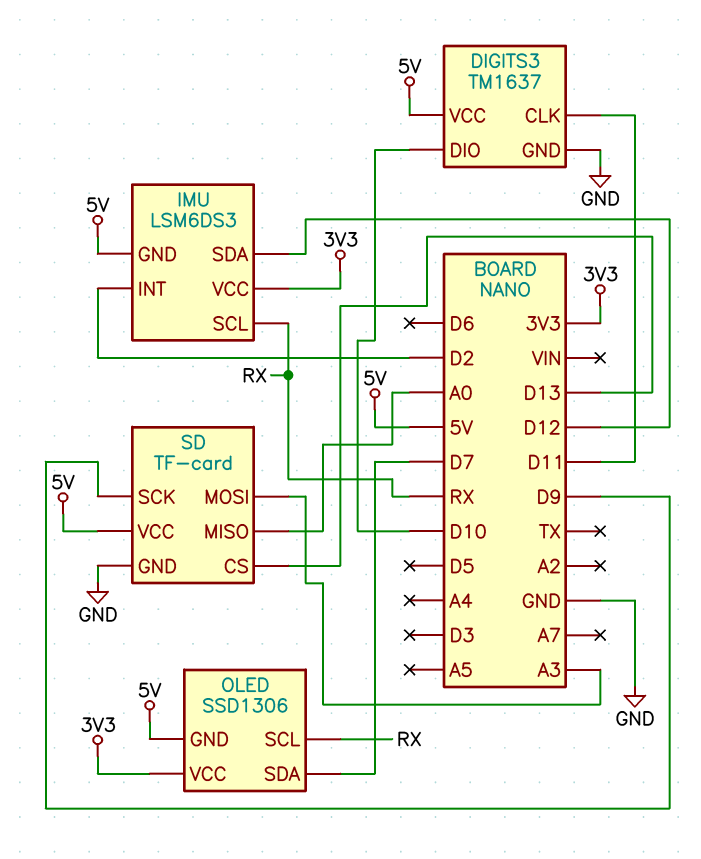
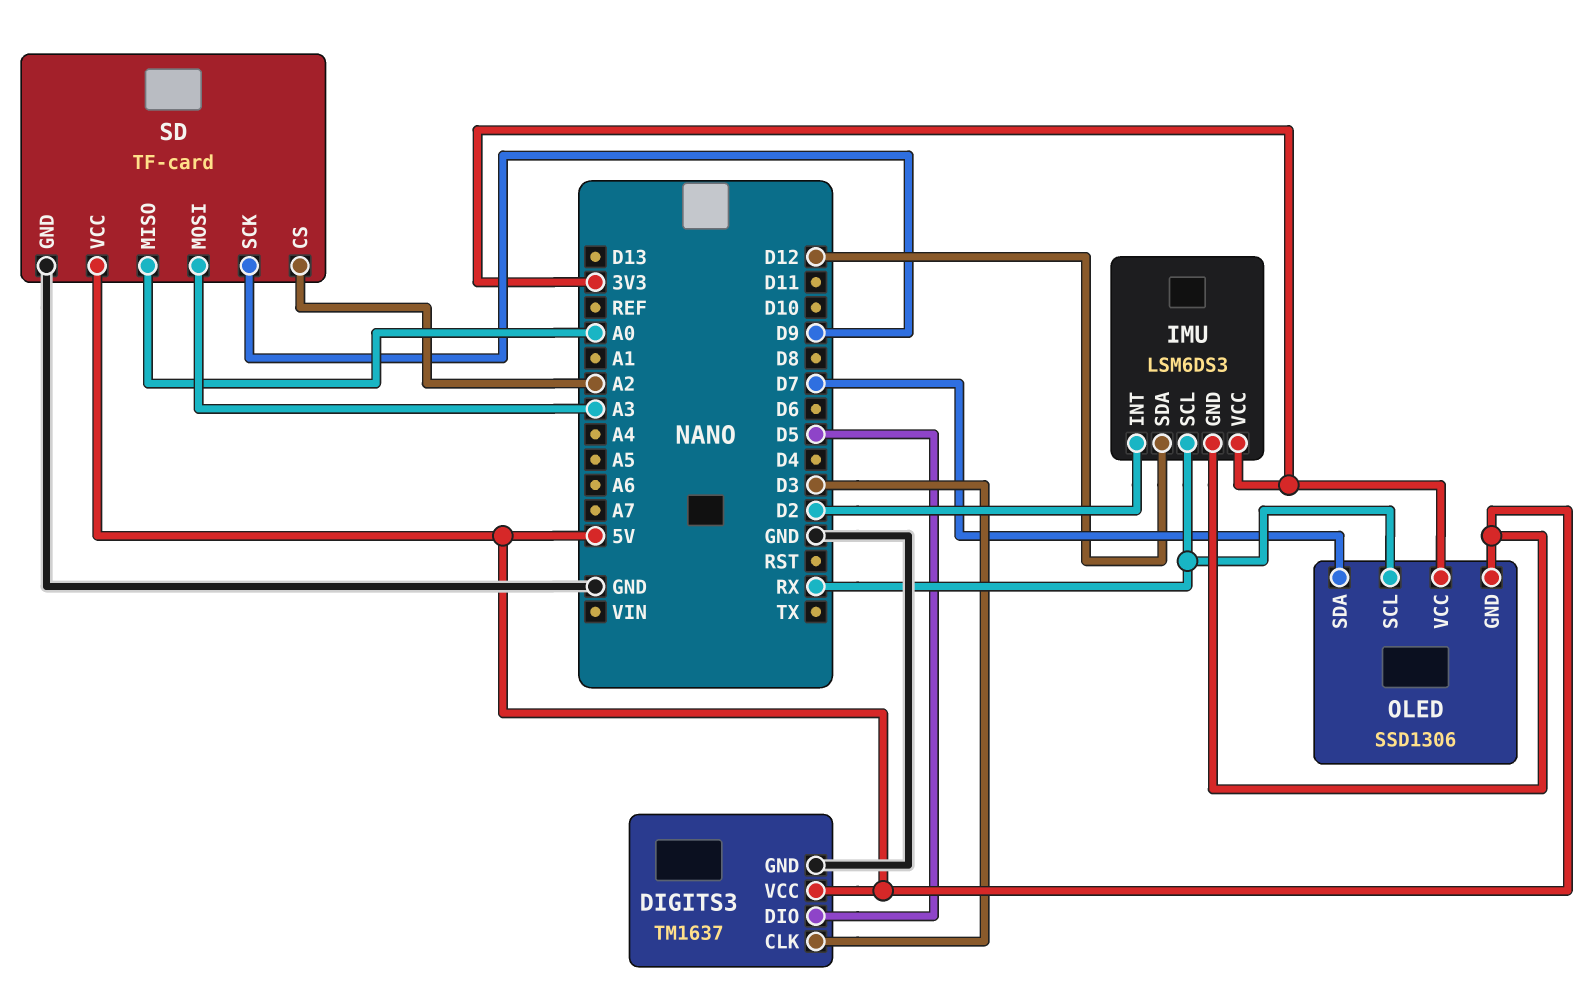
DIGITS3 pin CLK: D11 -> D3
DIGITS3 pin DIO: D10 -> D5
SD pin CS: D13 -> A2

